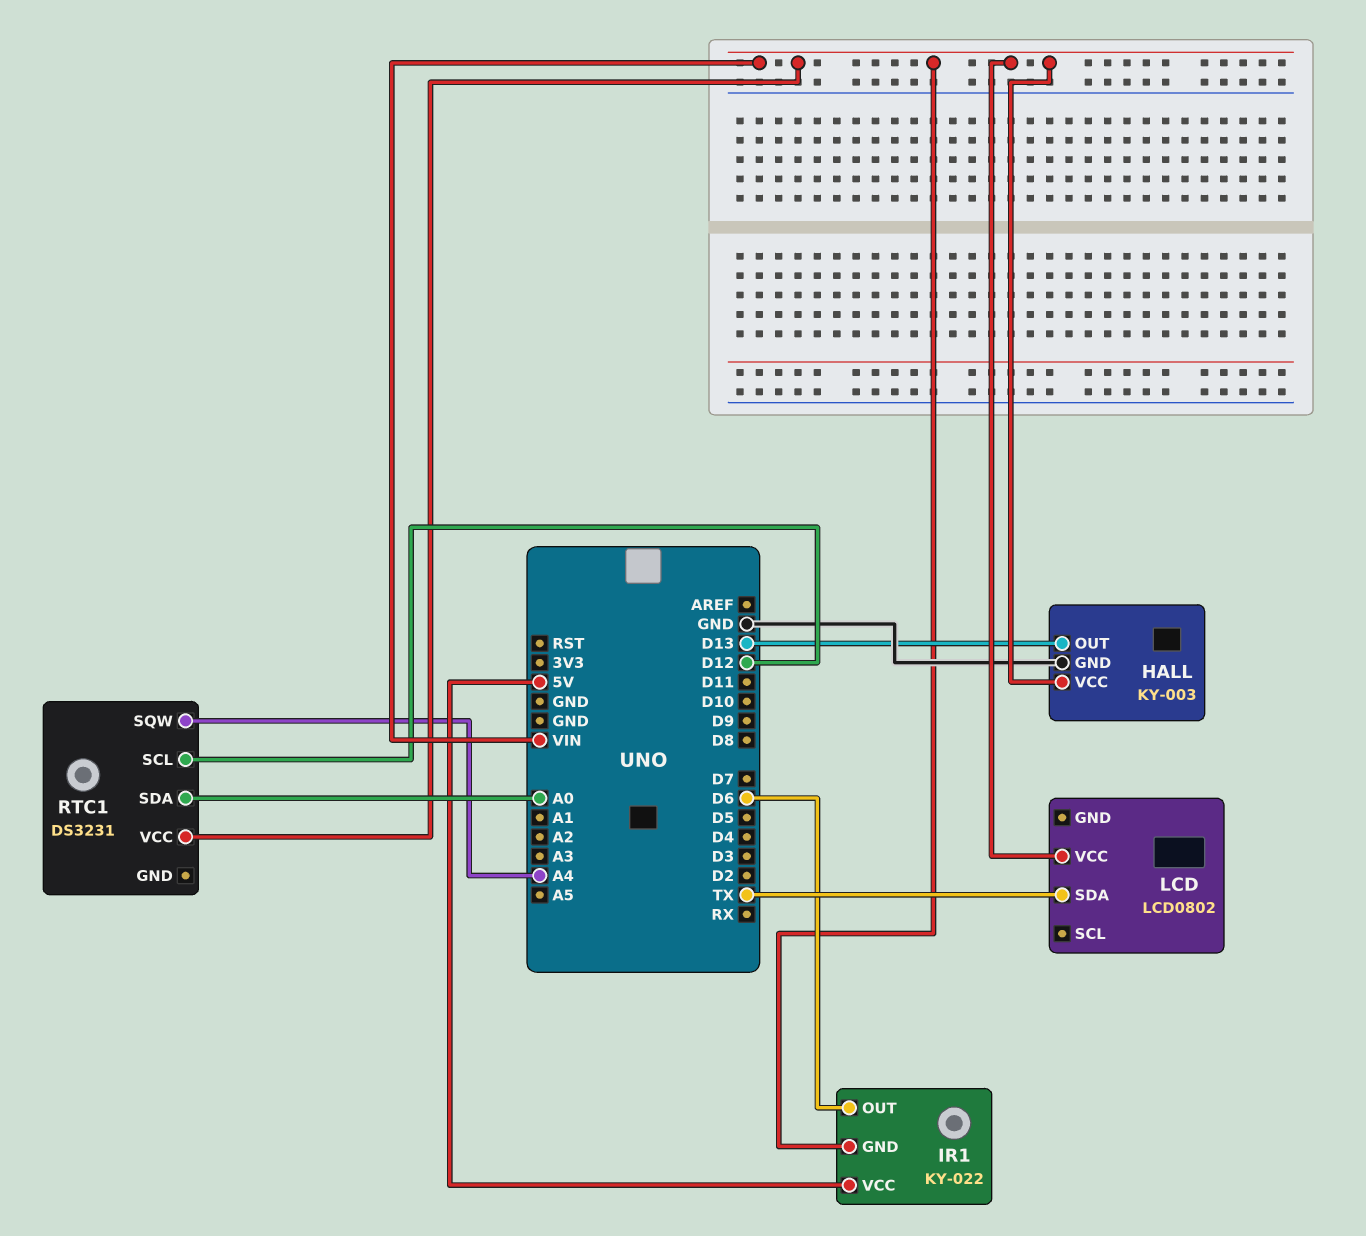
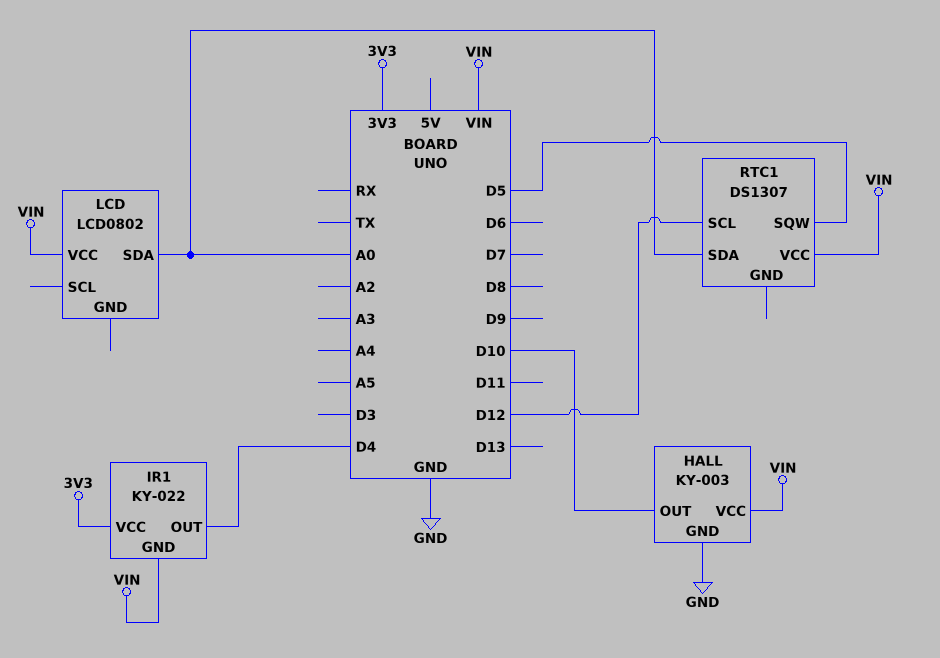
HALL pin OUT: D13 -> D10
IR1 pin OUT: D6 -> D4
IR1 pin VCC: 5V -> 3V3
LCD pin SDA: TX -> A0
RTC1: DS3231 -> DS1307
RTC1 pin SQW: A4 -> D5

